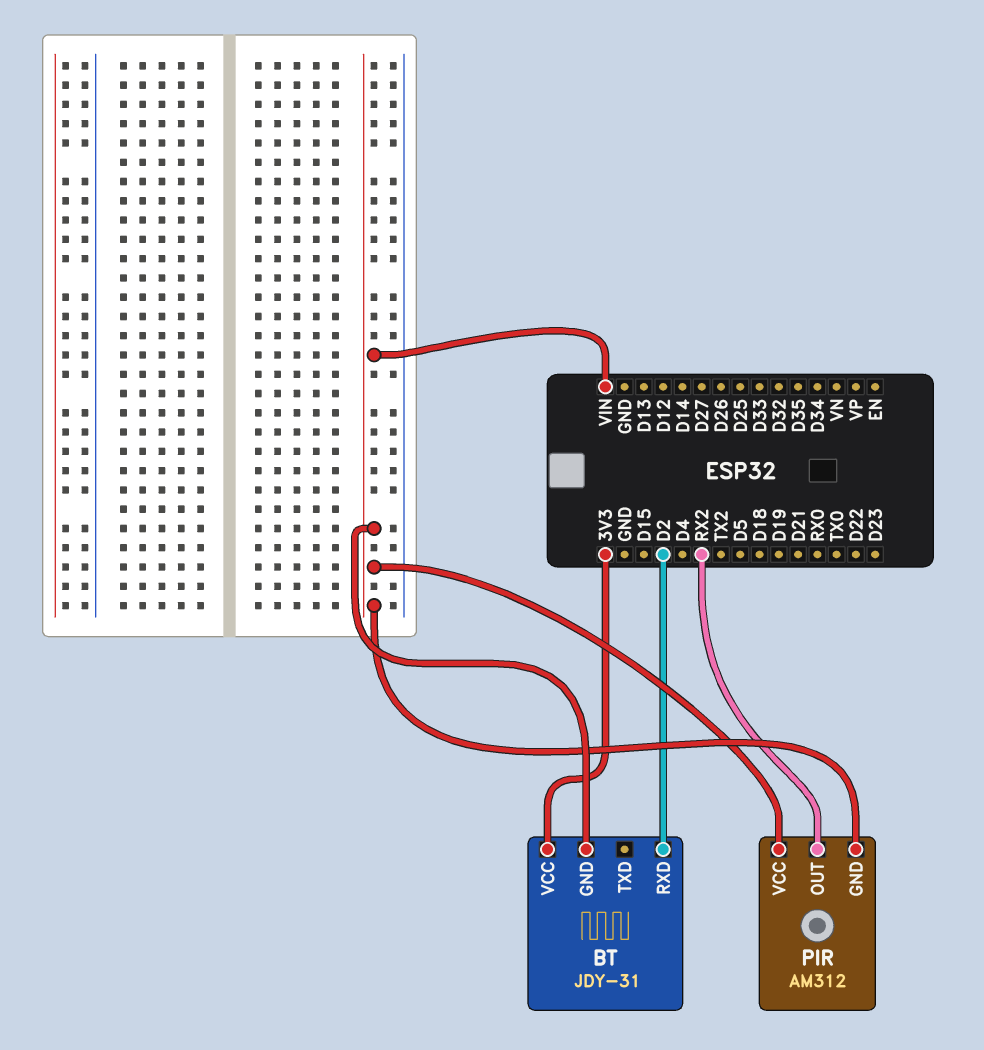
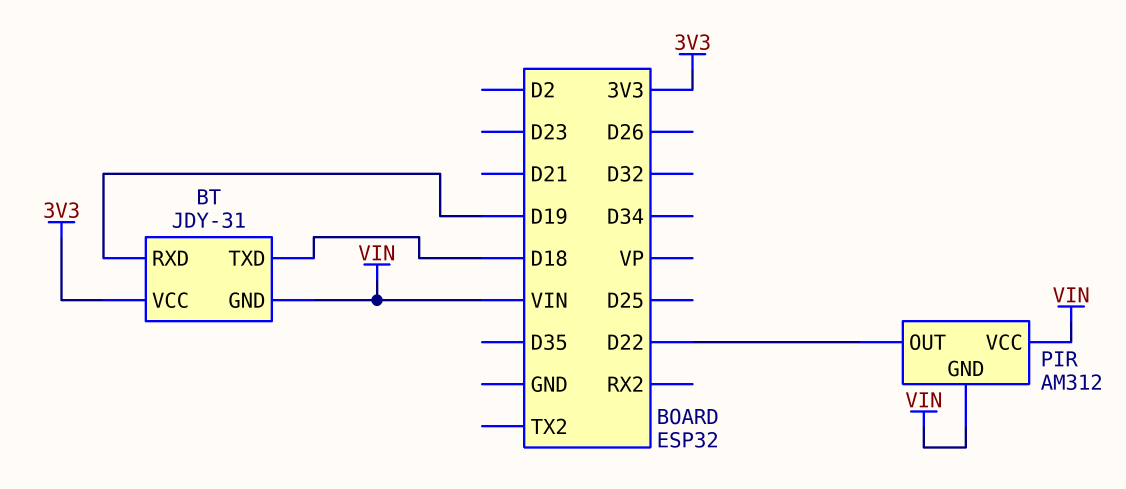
BT pin RXD: D2 -> D19
BT pin TXD: none -> D18
PIR pin OUT: RX2 -> D22

